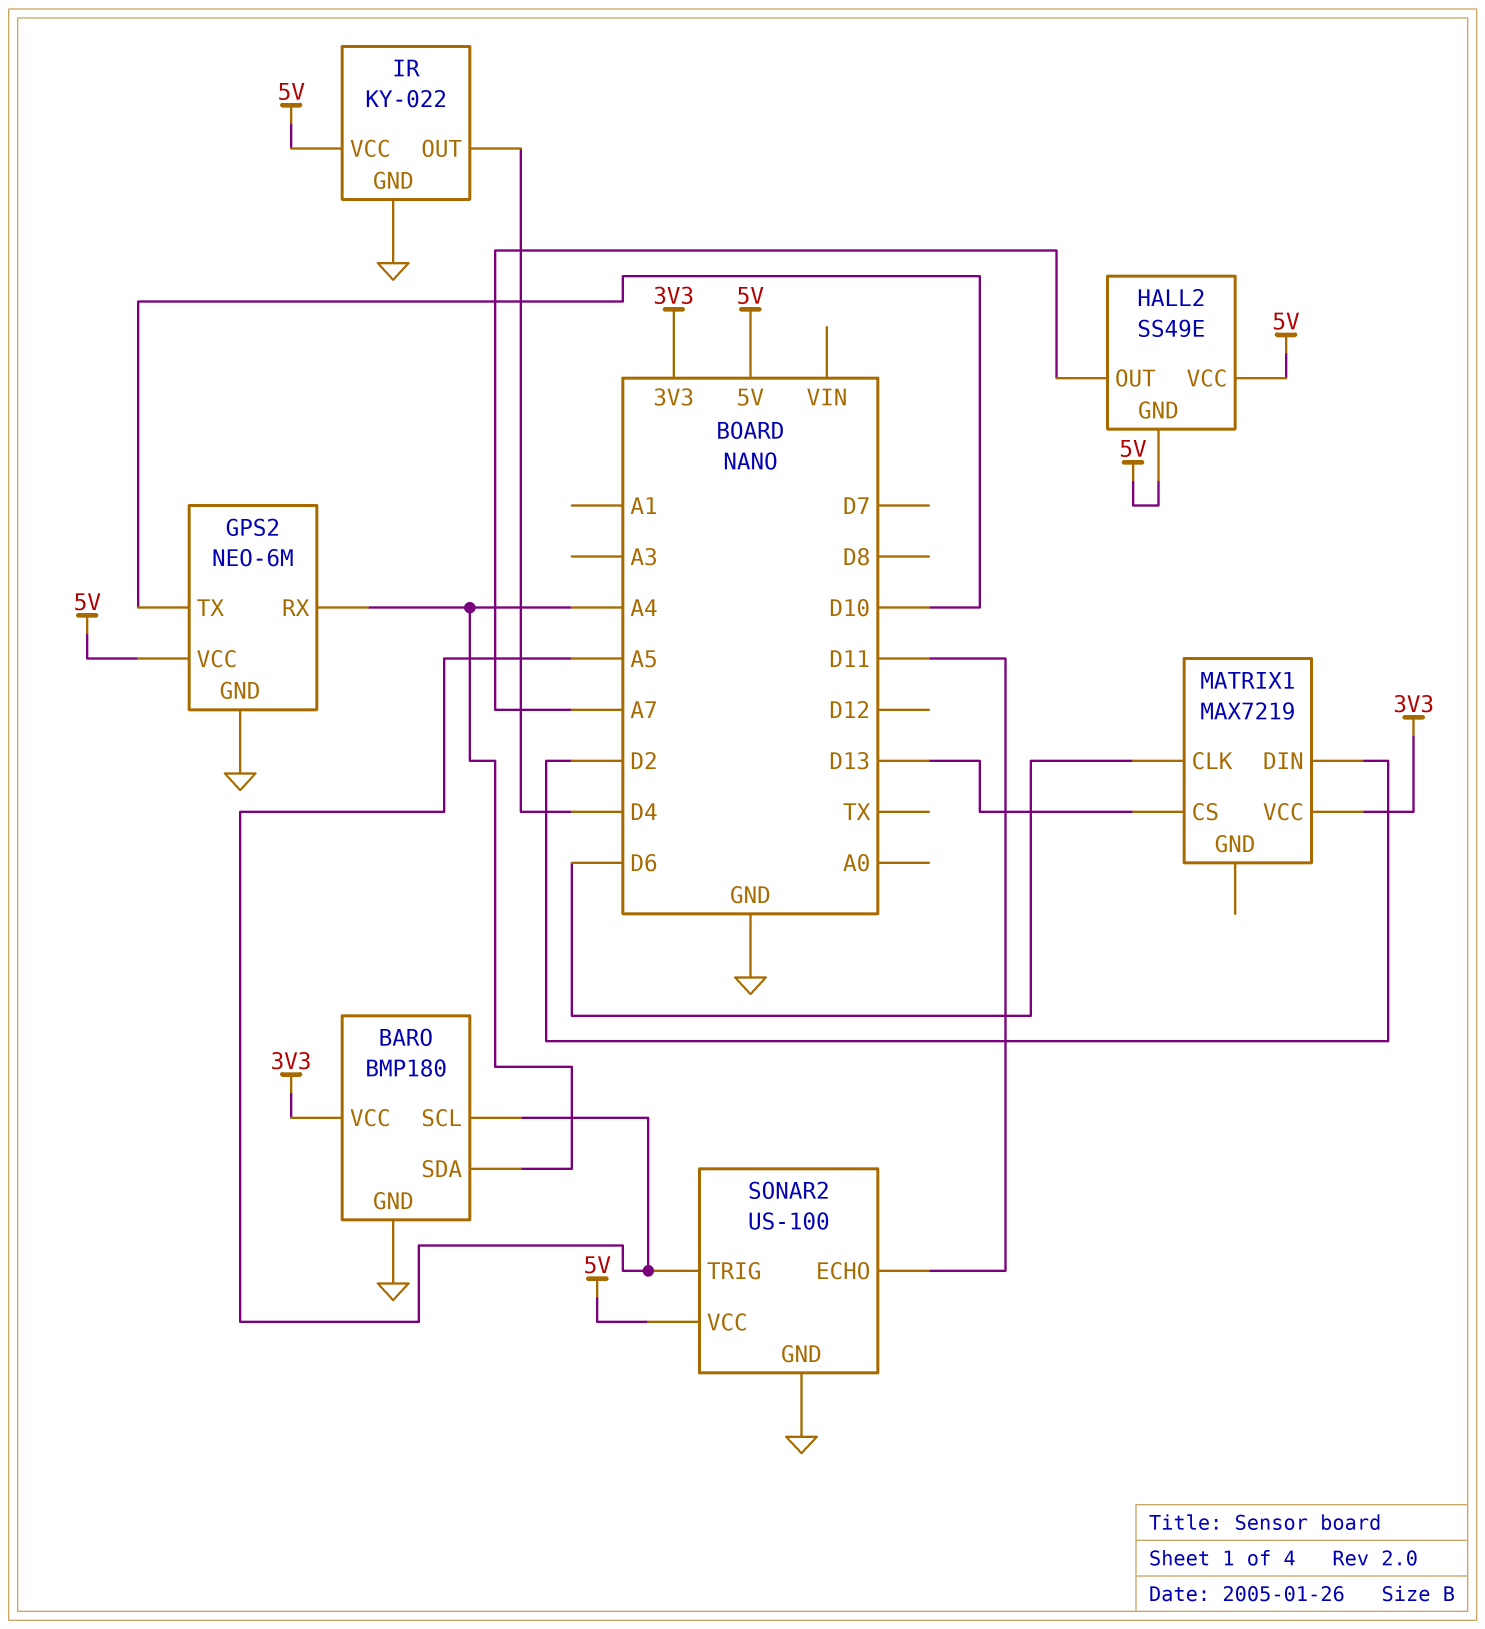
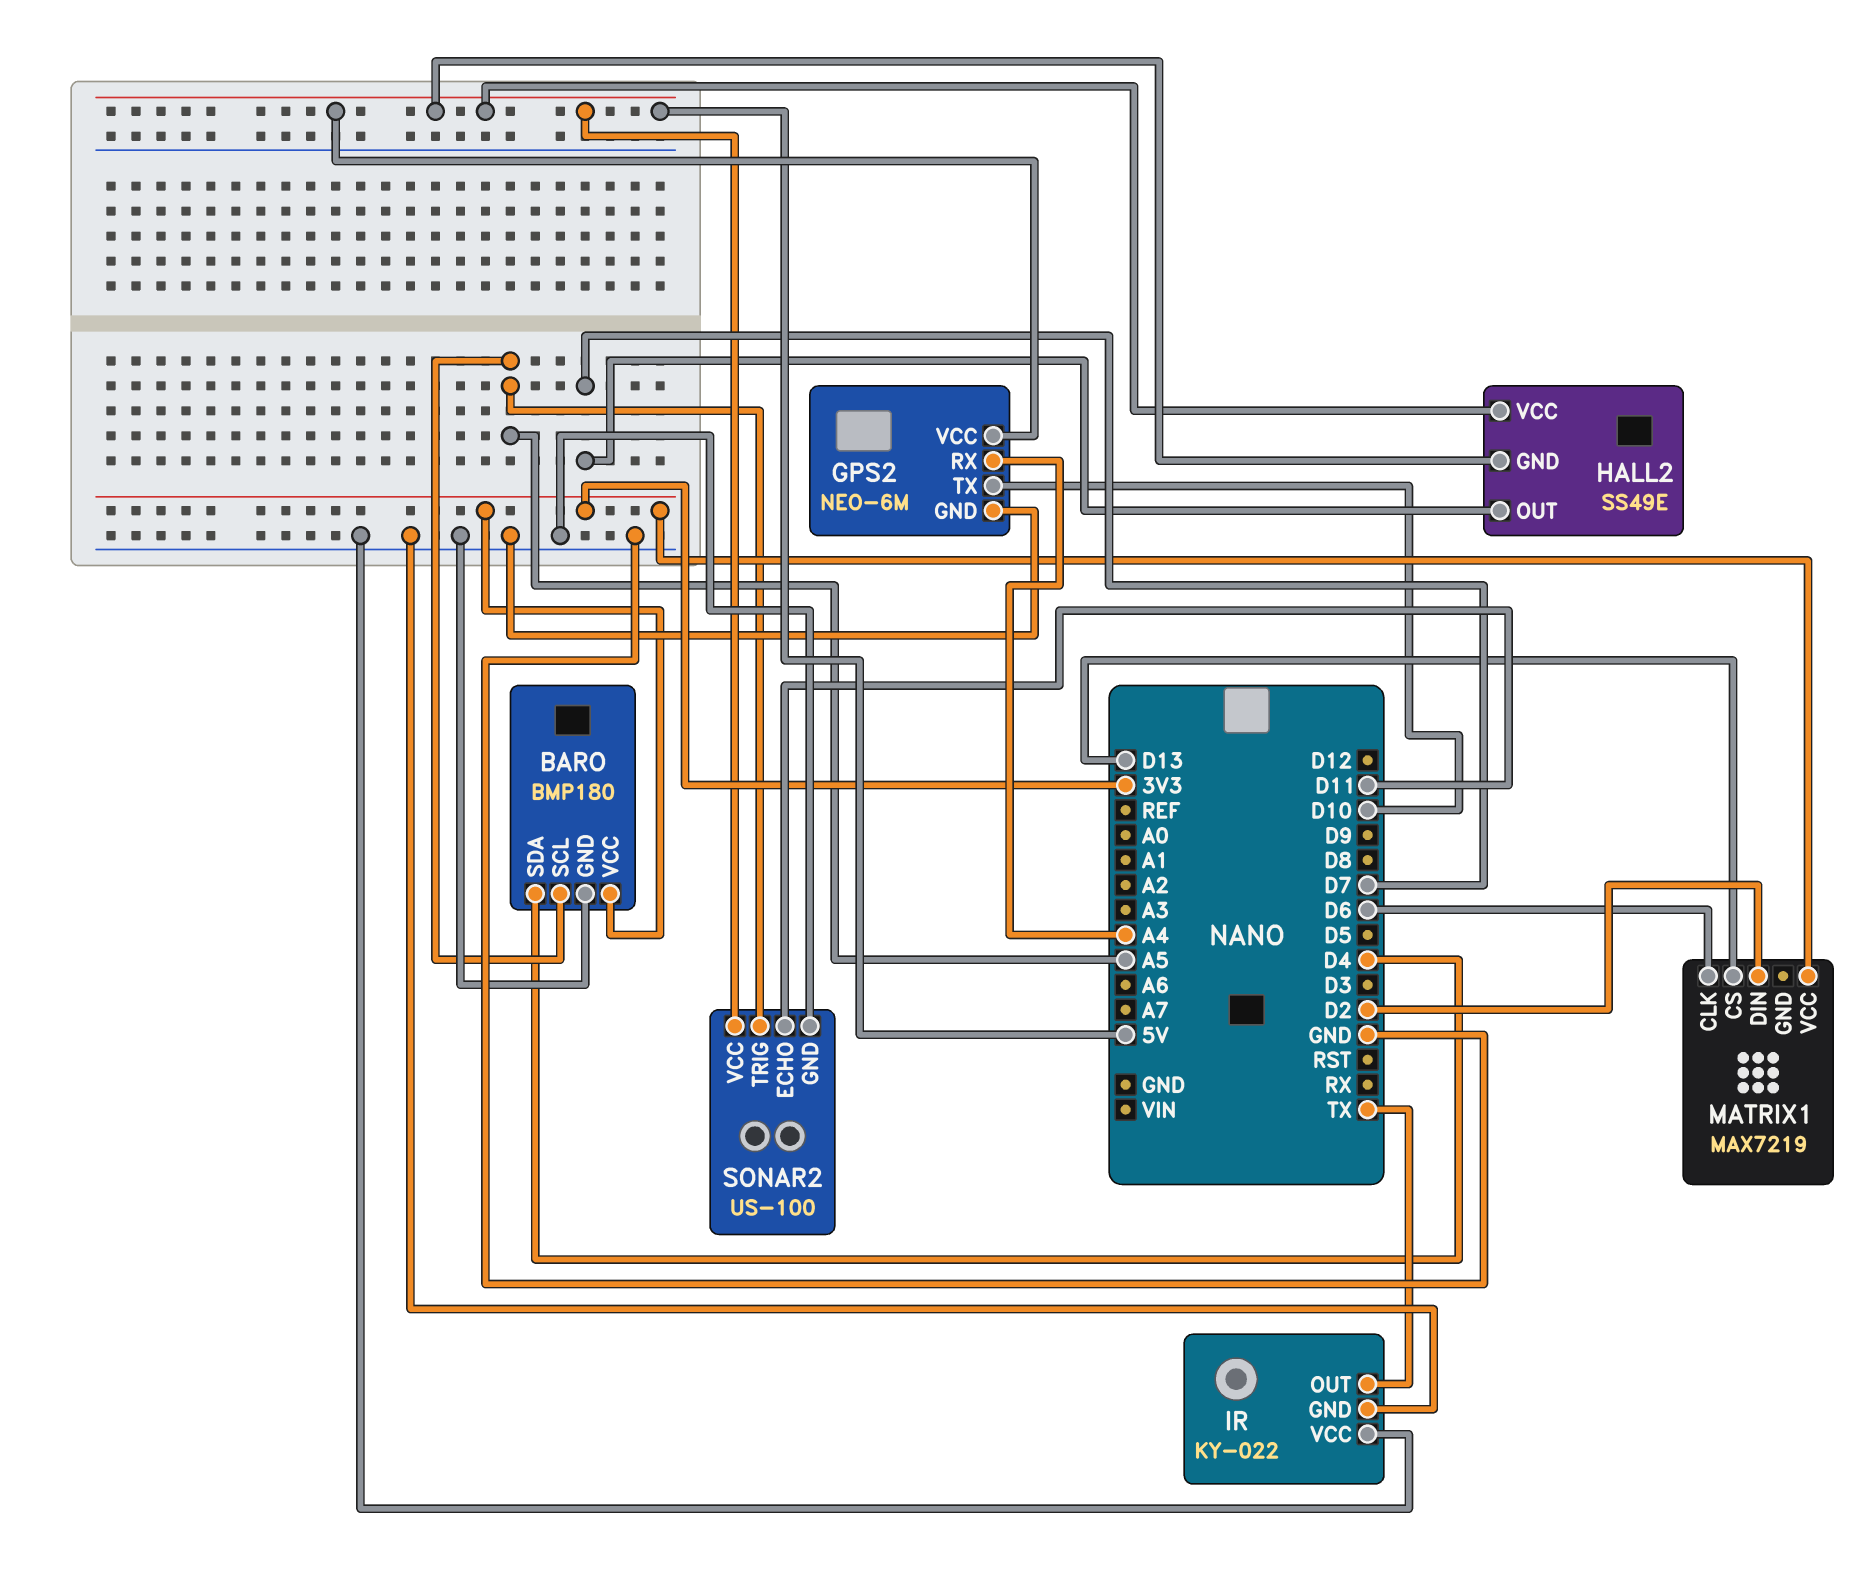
BARO pin SDA: A4 -> D4
HALL2 pin OUT: A7 -> D7
IR pin OUT: D4 -> TX
IR pin VCC: 5V -> GND

